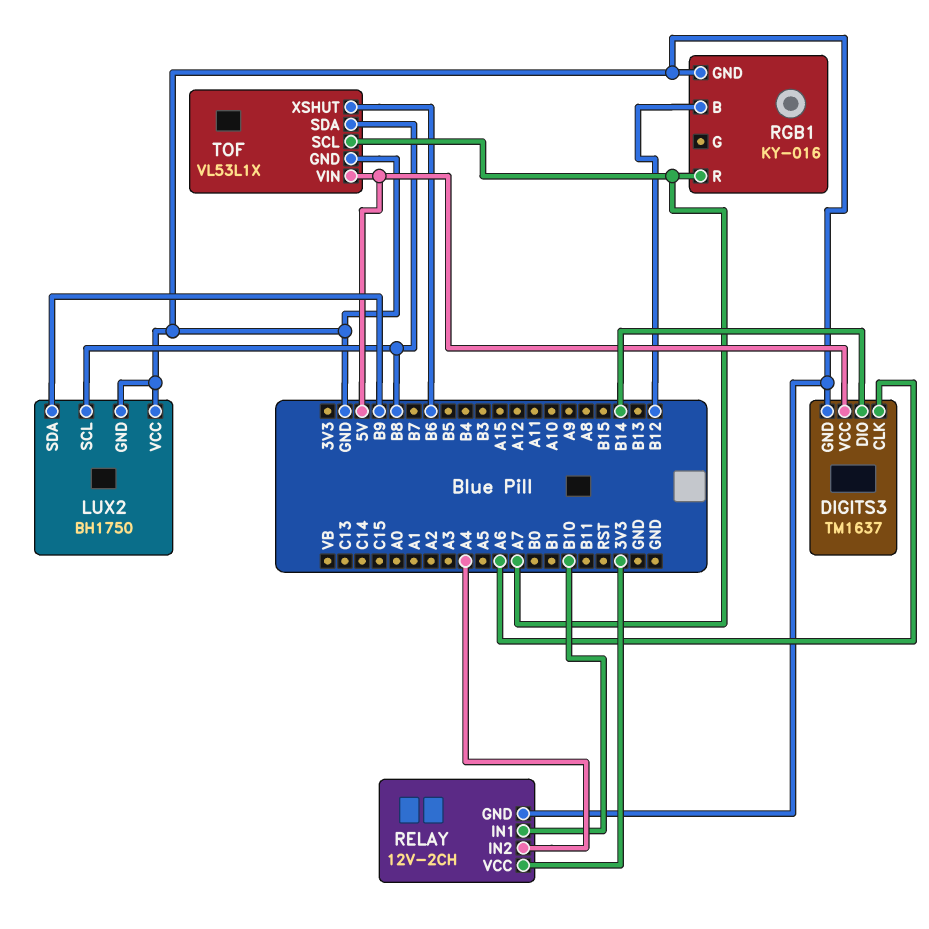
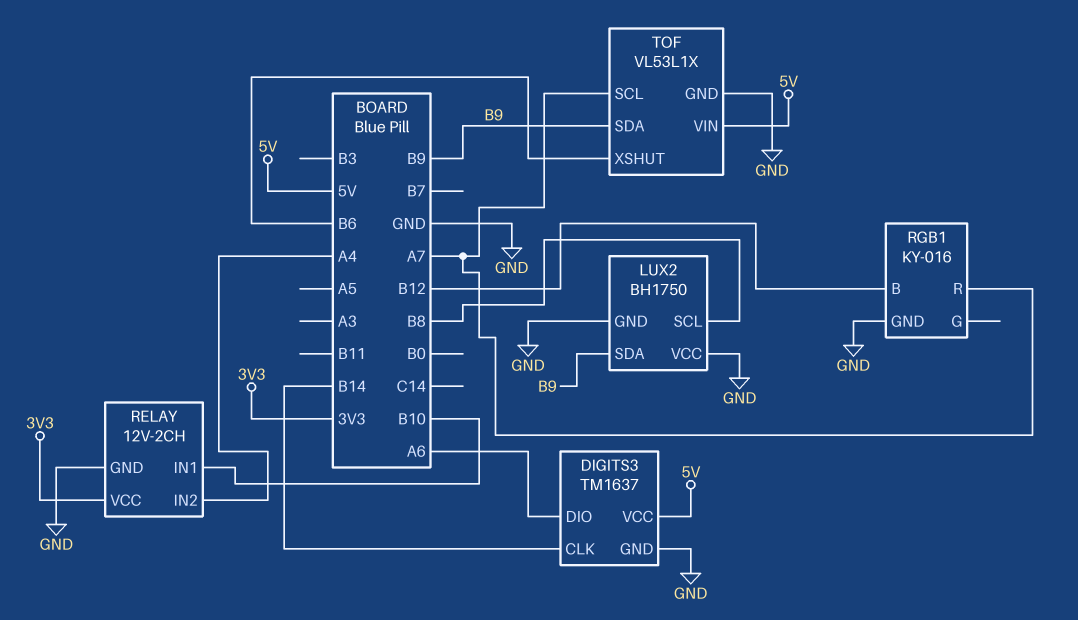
DIGITS3 pin CLK: A6 -> B14
DIGITS3 pin DIO: B14 -> A6
TOF pin SDA: B8 -> B9

